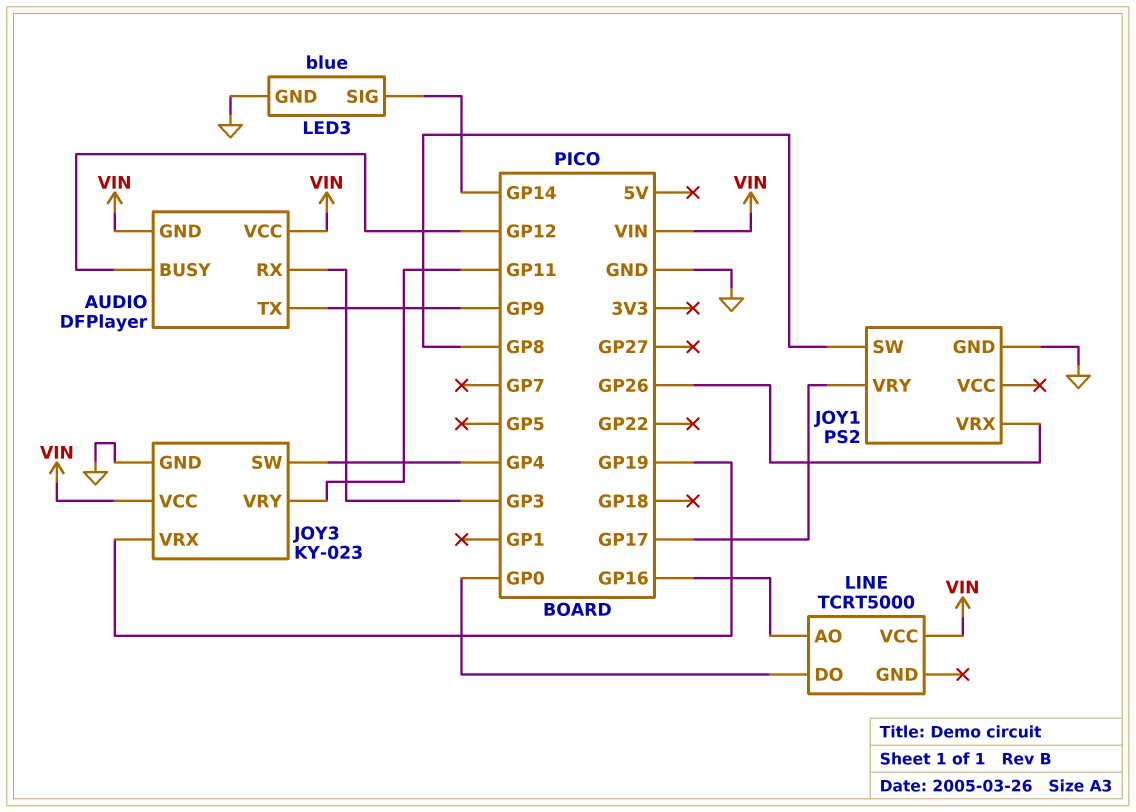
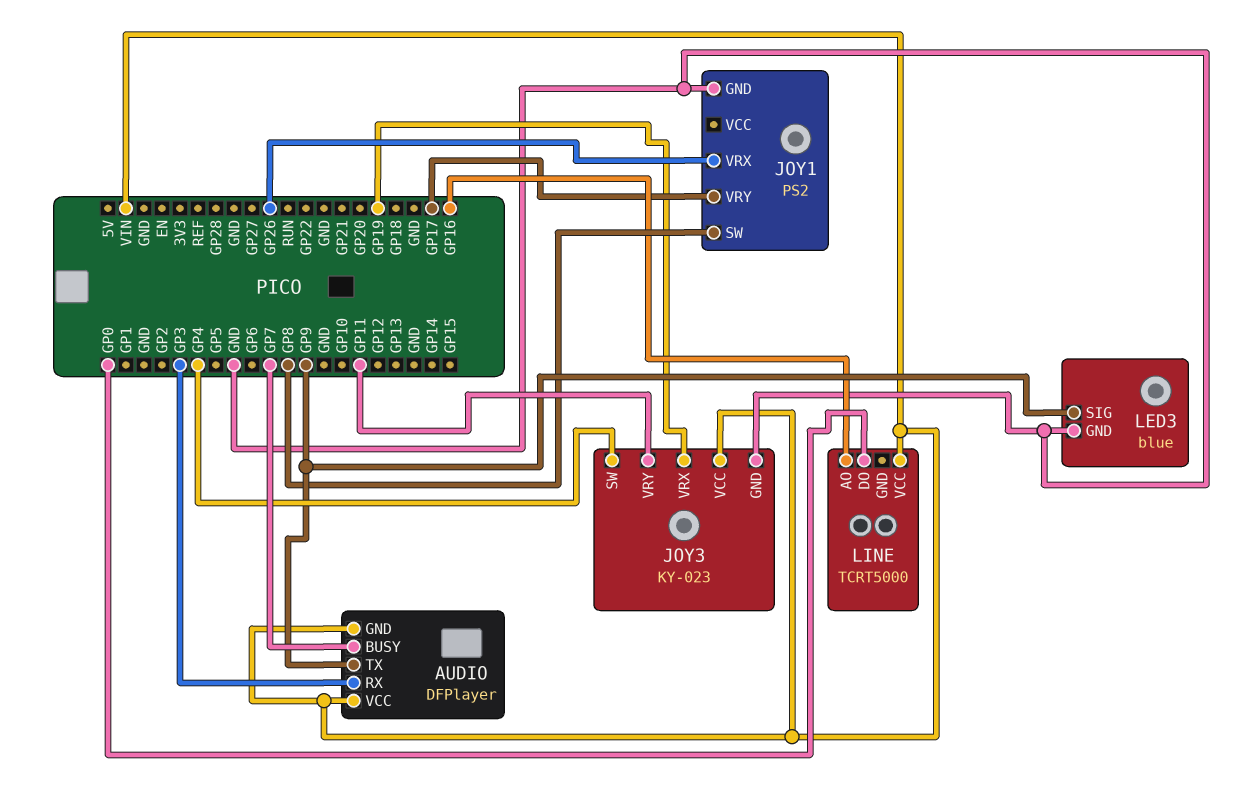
AUDIO pin BUSY: GP12 -> GP7
LED3 pin SIG: GP14 -> GP9

